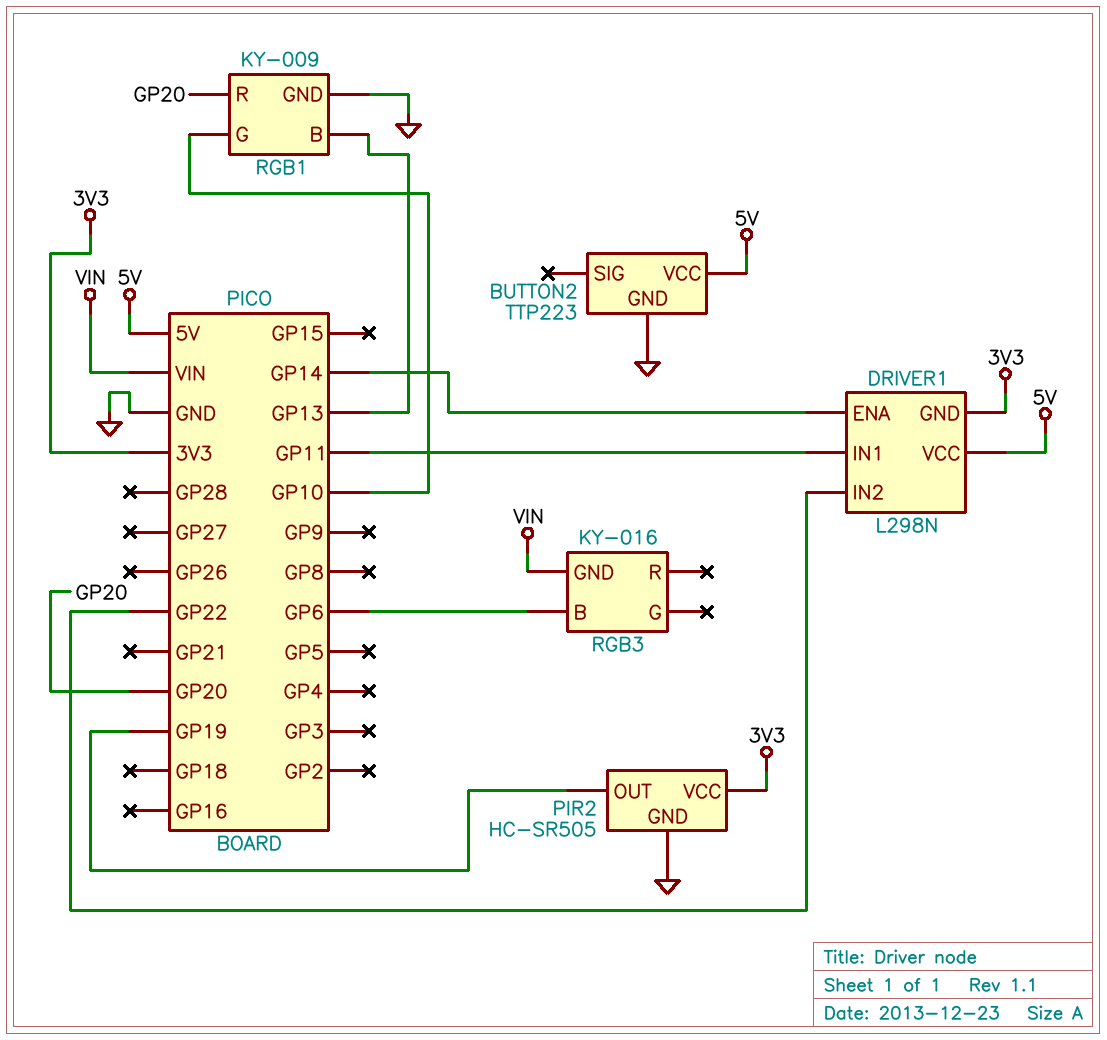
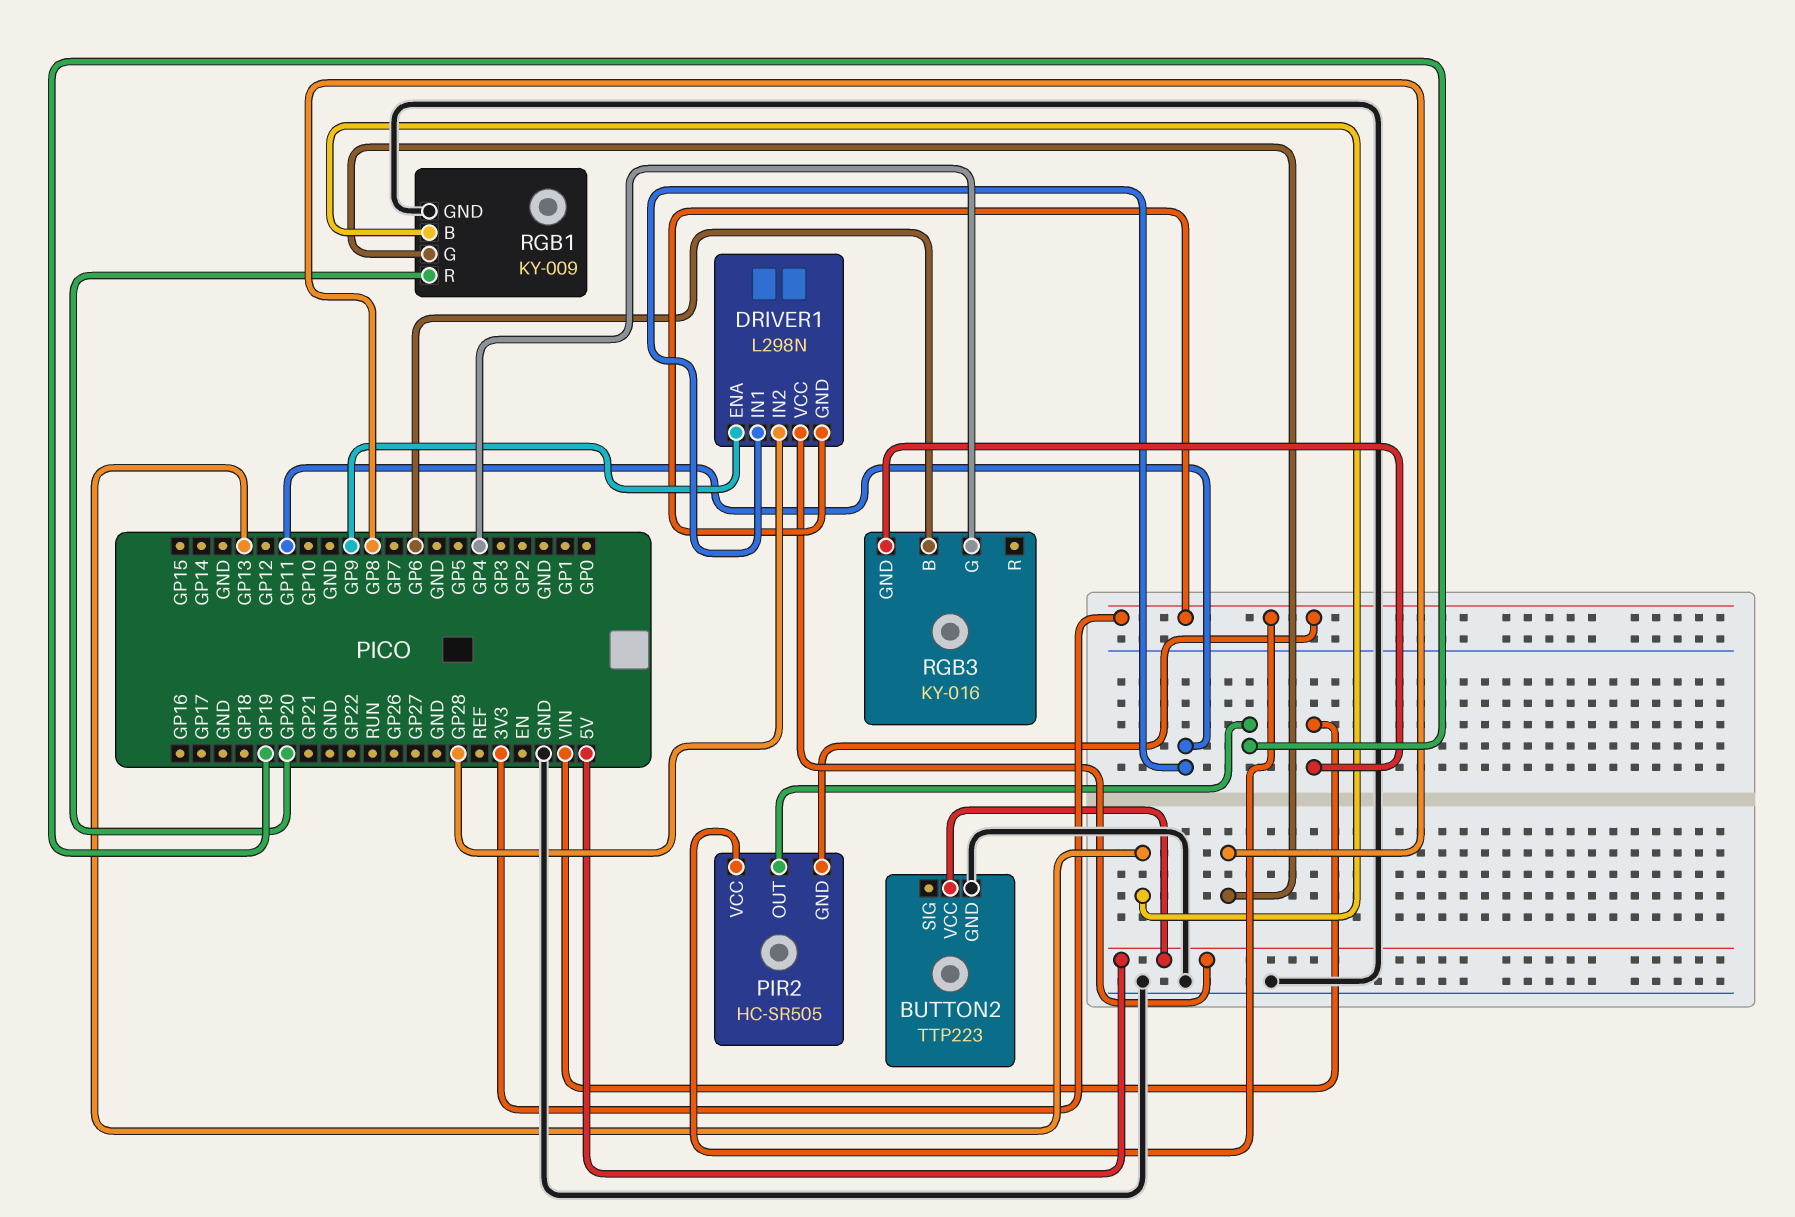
DRIVER1 pin ENA: GP14 -> GP9
DRIVER1 pin IN2: GP22 -> GP28
PIR2 pin GND: GND -> 3V3
RGB1 pin G: GP10 -> GP8
RGB3 pin G: none -> GP4

